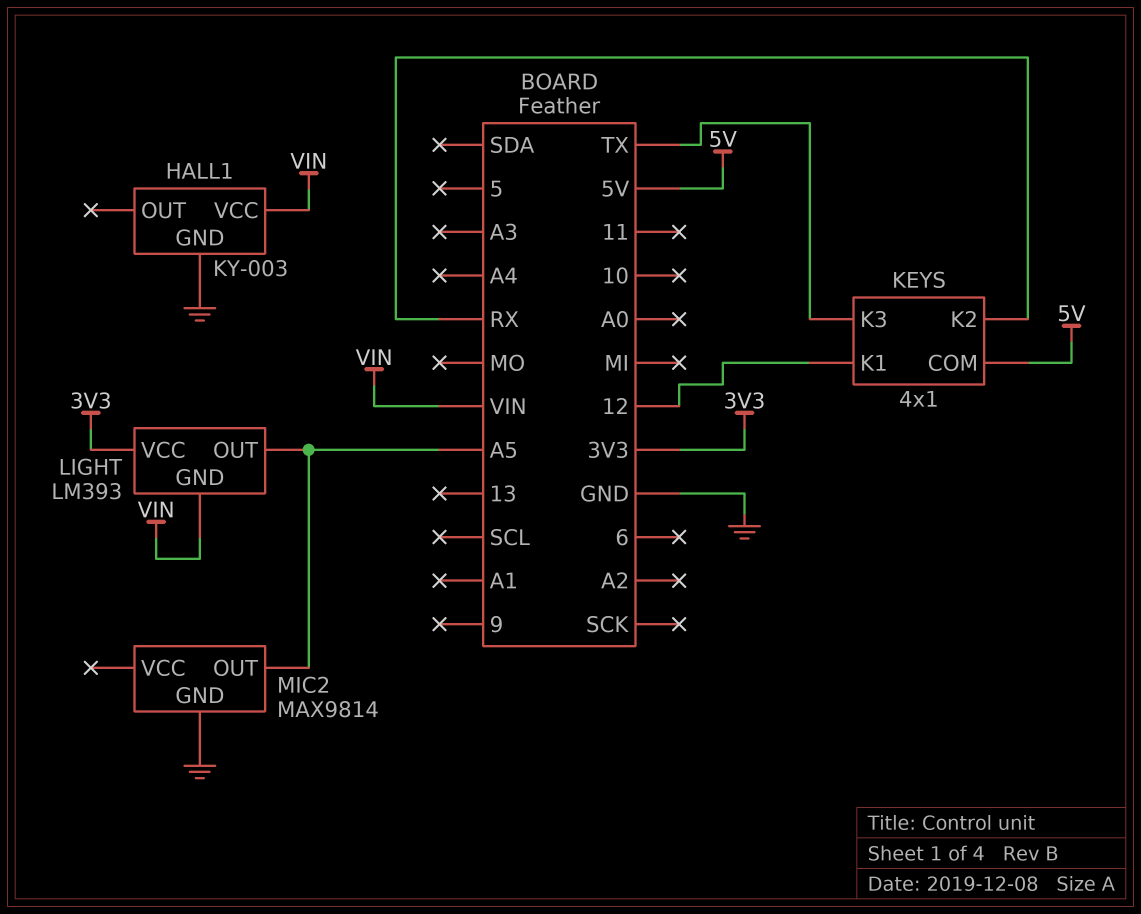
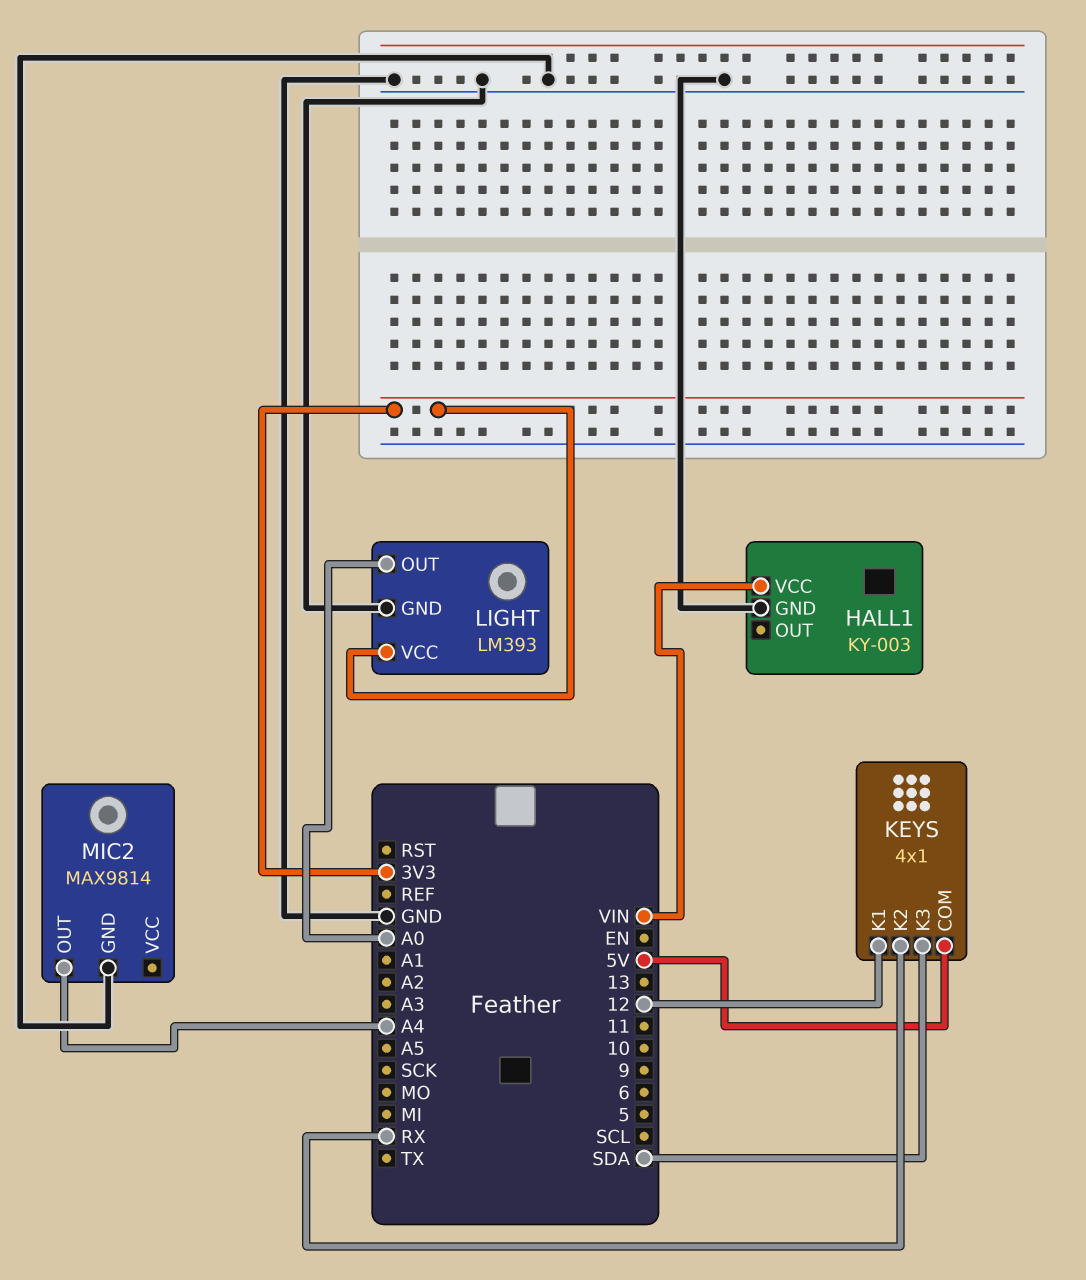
KEYS pin K3: TX -> SDA
LIGHT pin GND: VIN -> GND
LIGHT pin OUT: A5 -> A0
MIC2 pin OUT: A5 -> A4

